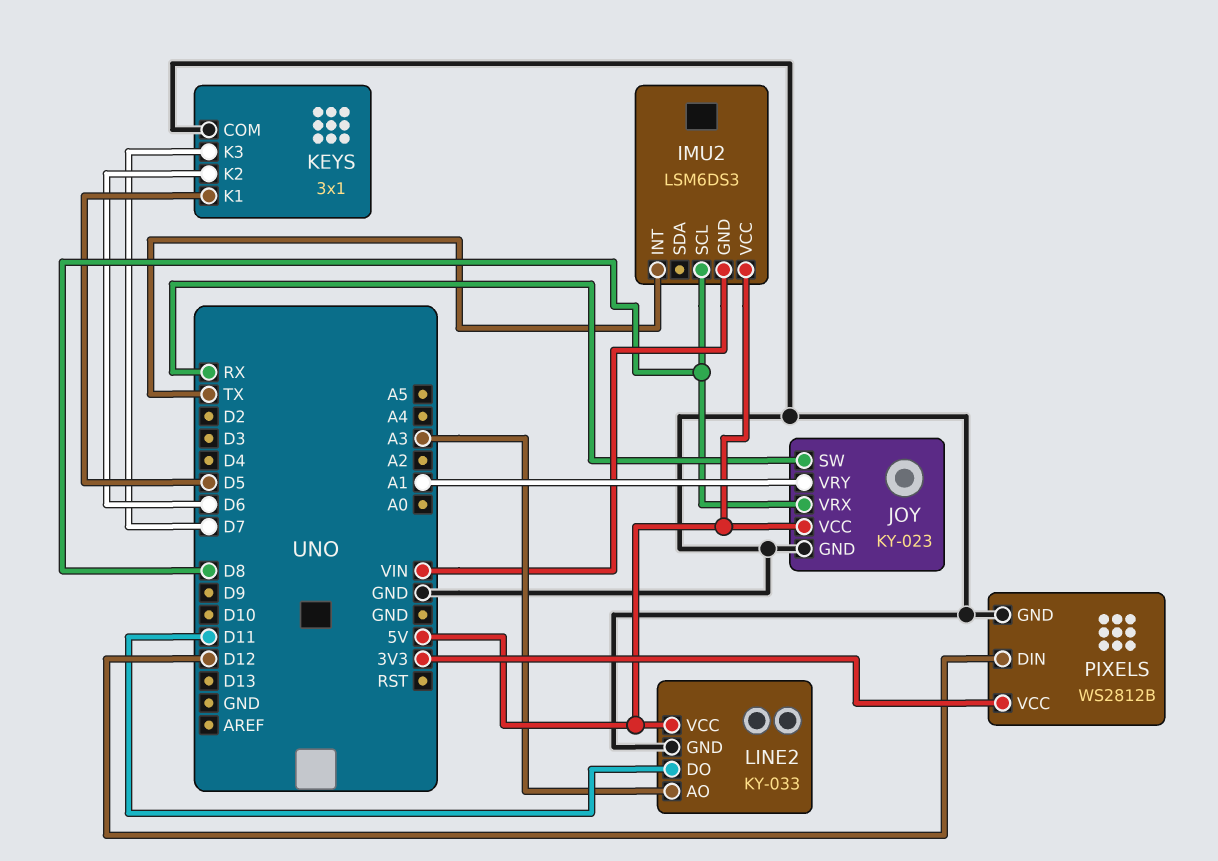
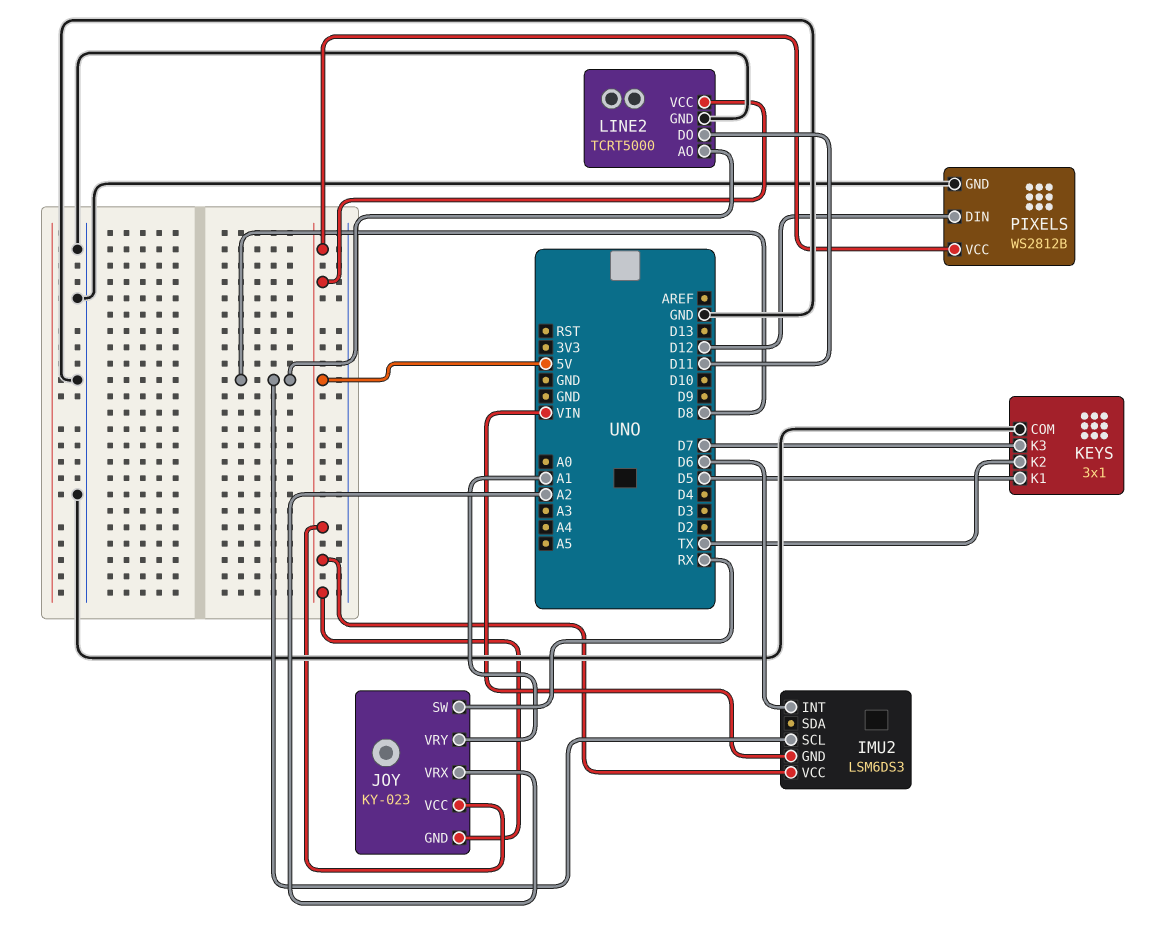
IMU2 pin INT: TX -> D6
JOY pin GND: GND -> 5V
JOY pin VRX: D8 -> A2
KEYS pin K2: D6 -> TX
LINE2: KY-033 -> TCRT5000
LINE2 pin AO: A3 -> D8
PIXELS pin VCC: 3V3 -> 5V

